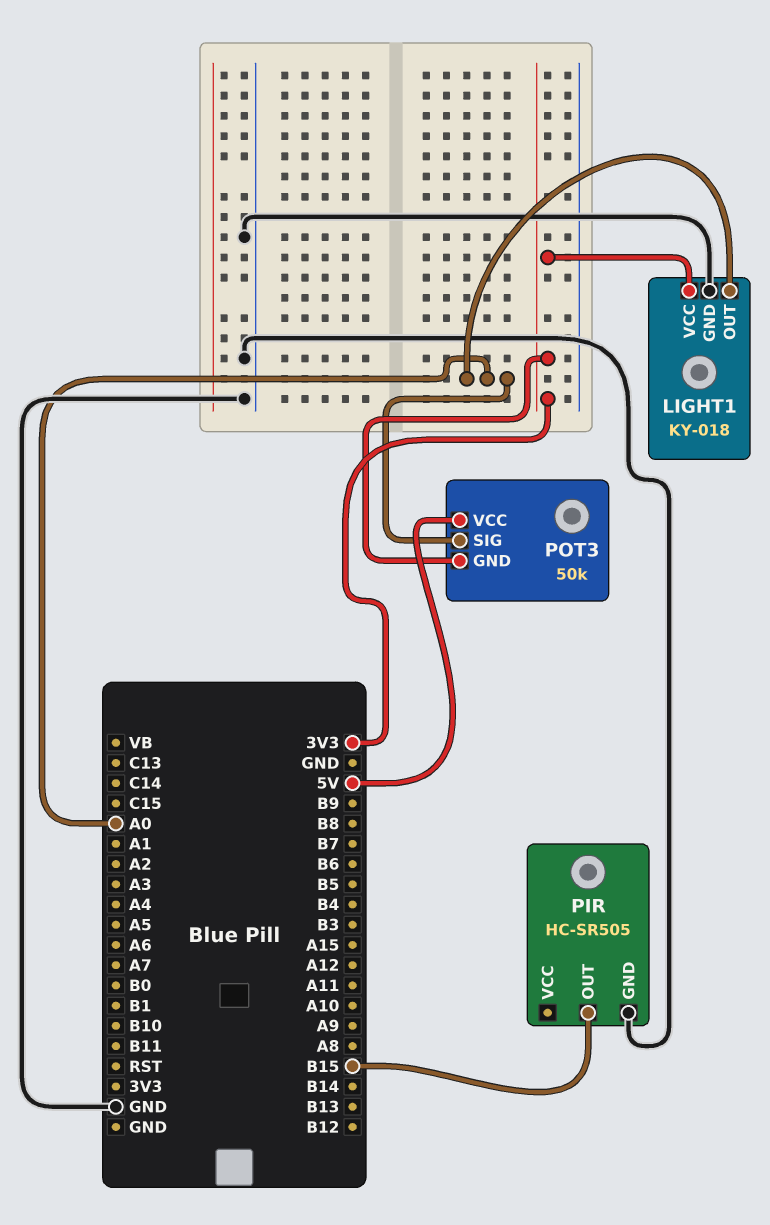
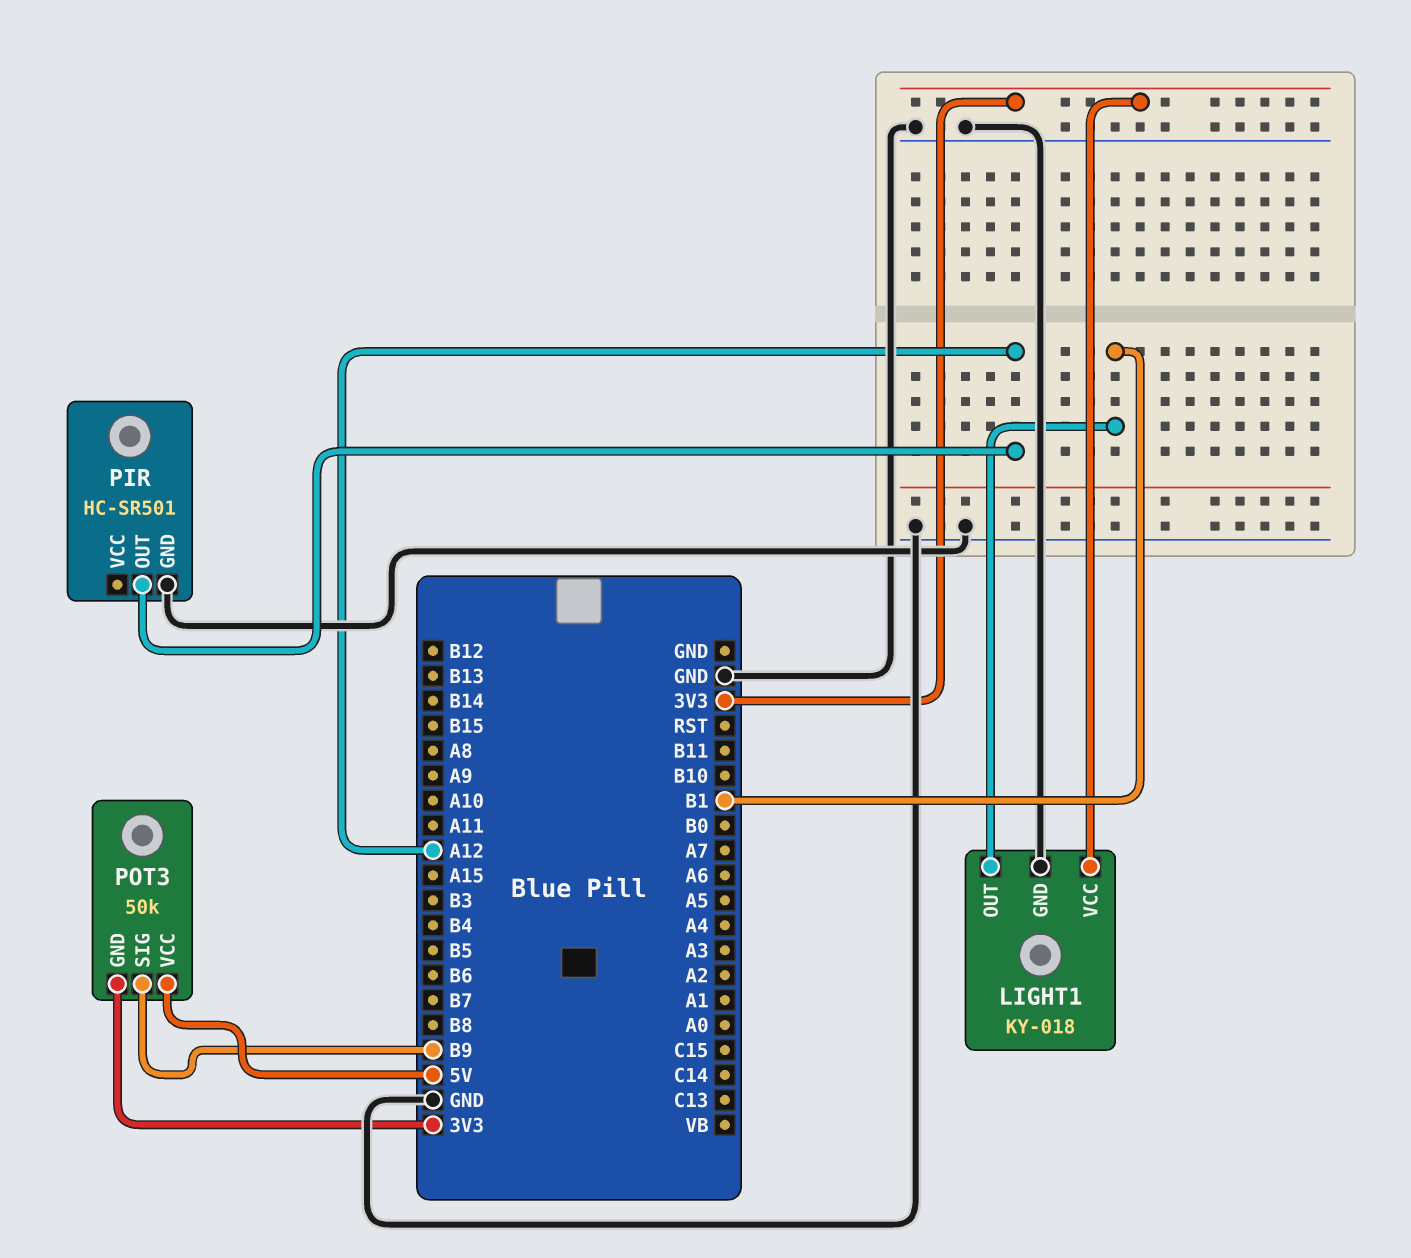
LIGHT1 pin OUT: A0 -> B1
PIR: HC-SR505 -> HC-SR501
PIR pin OUT: B15 -> A12
POT3 pin SIG: A0 -> B9

